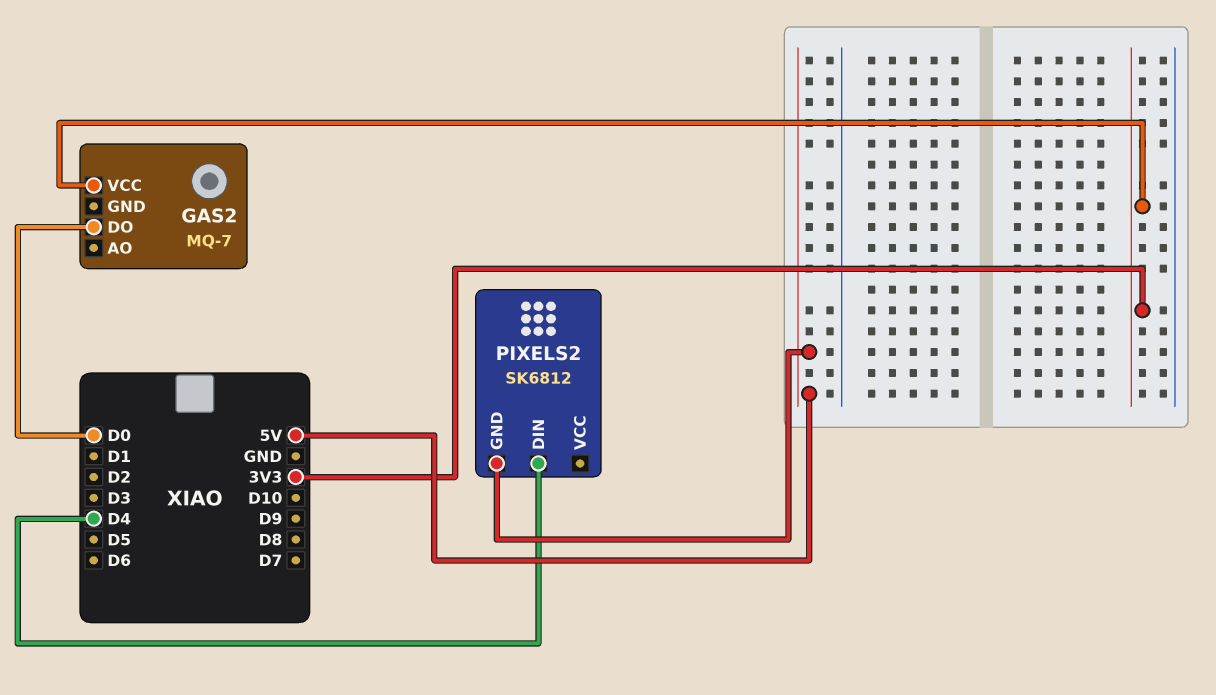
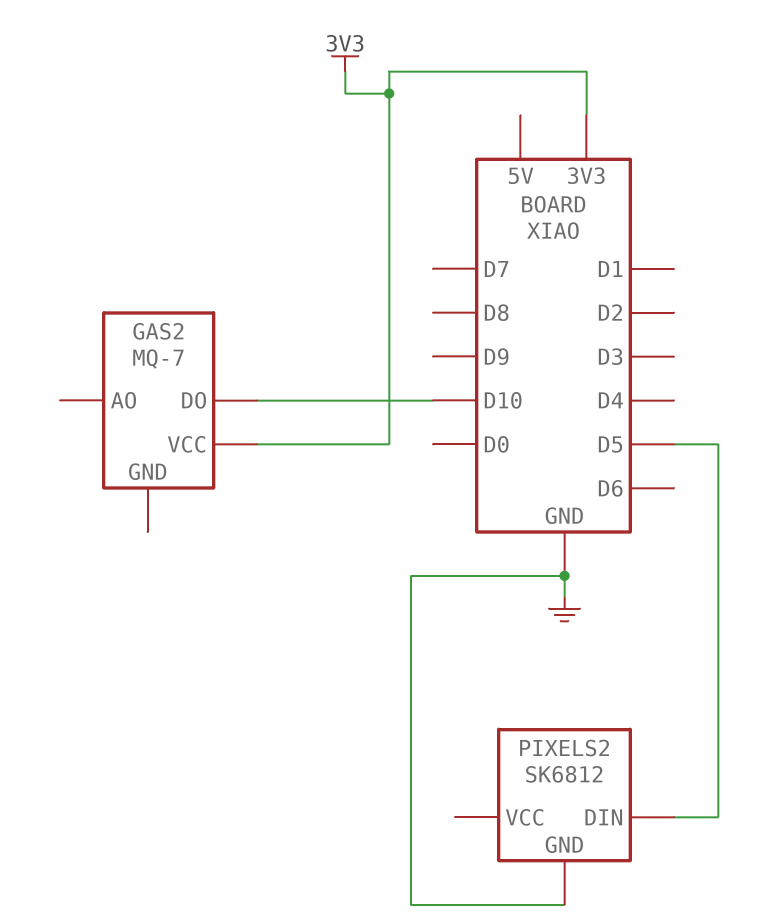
GAS2 pin DO: D0 -> D10
PIXELS2 pin DIN: D4 -> D5
PIXELS2 pin GND: 5V -> GND

